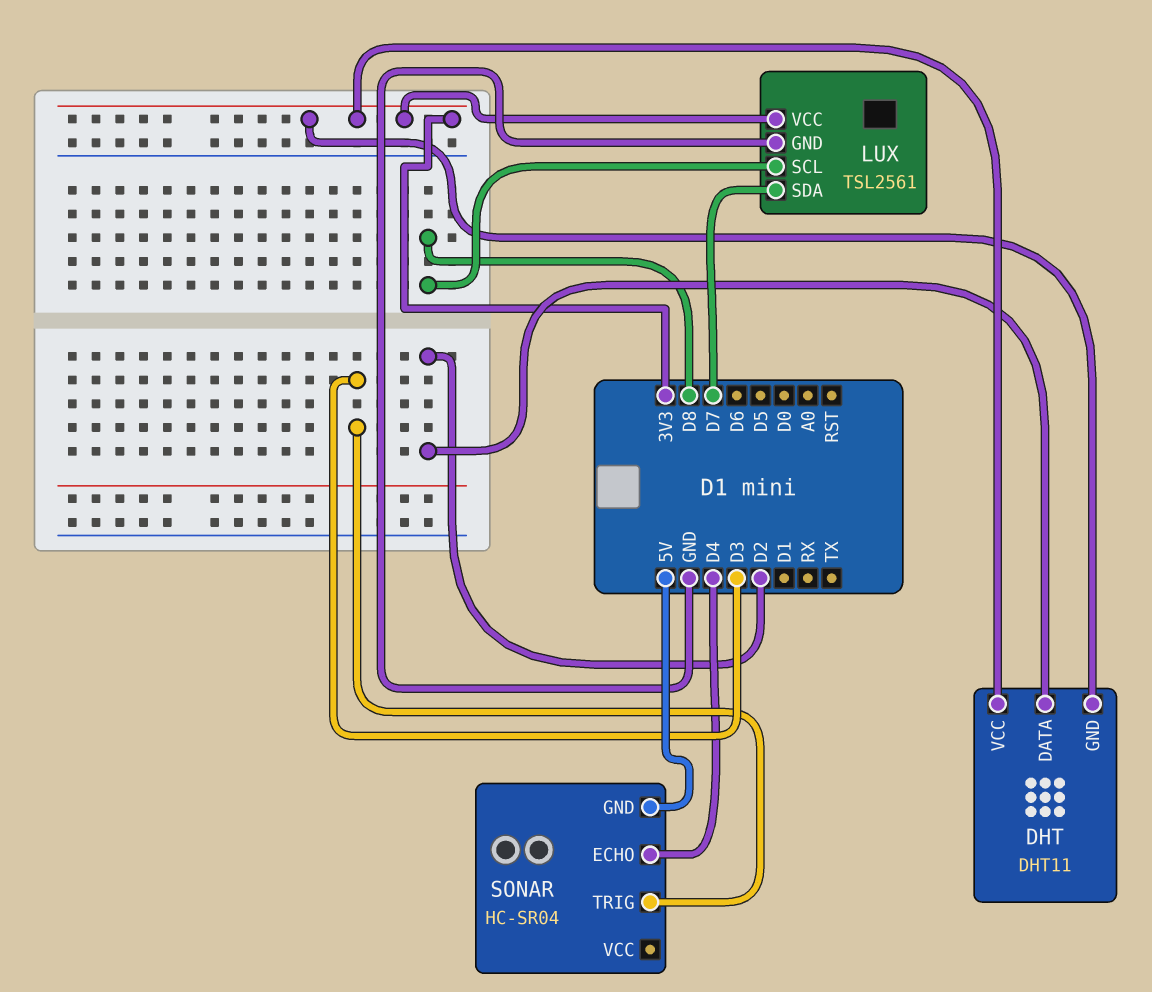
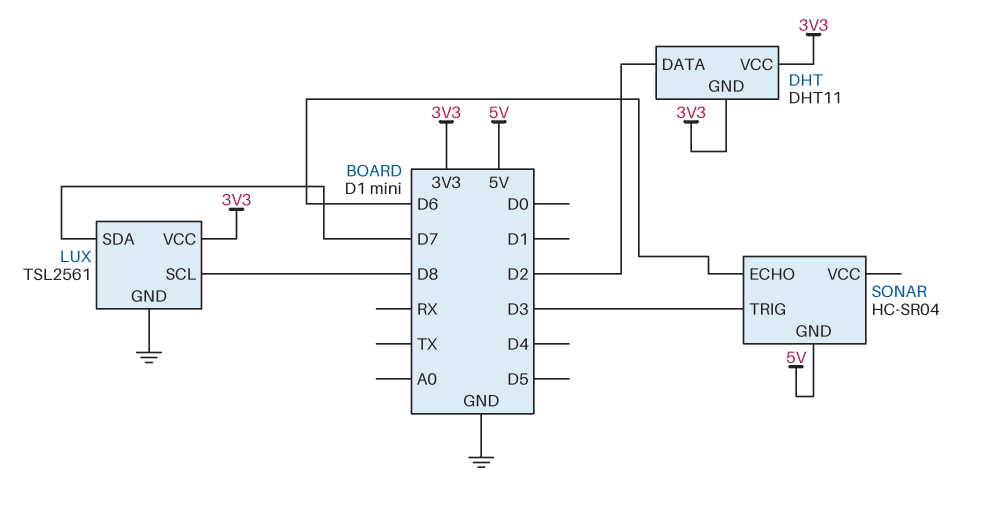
SONAR pin ECHO: D4 -> D6

